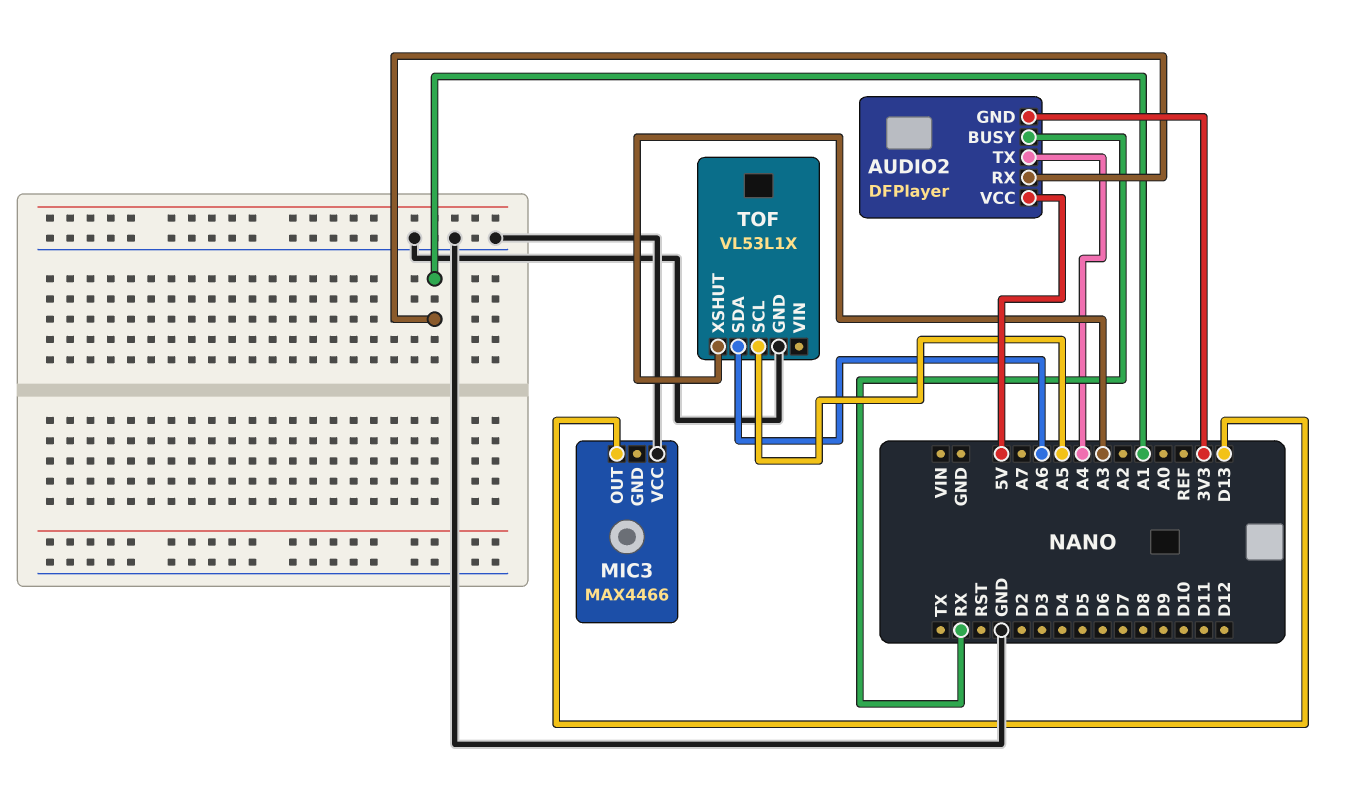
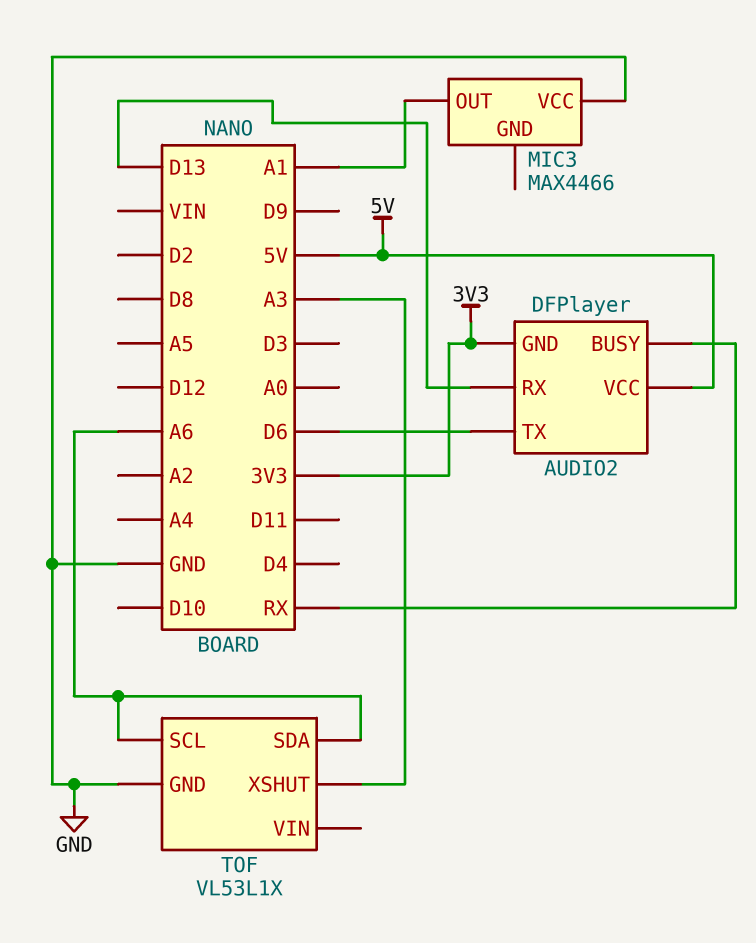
AUDIO2 pin RX: A1 -> D13
AUDIO2 pin TX: A4 -> D6
MIC3 pin OUT: D13 -> A1
TOF pin SCL: A5 -> A6

